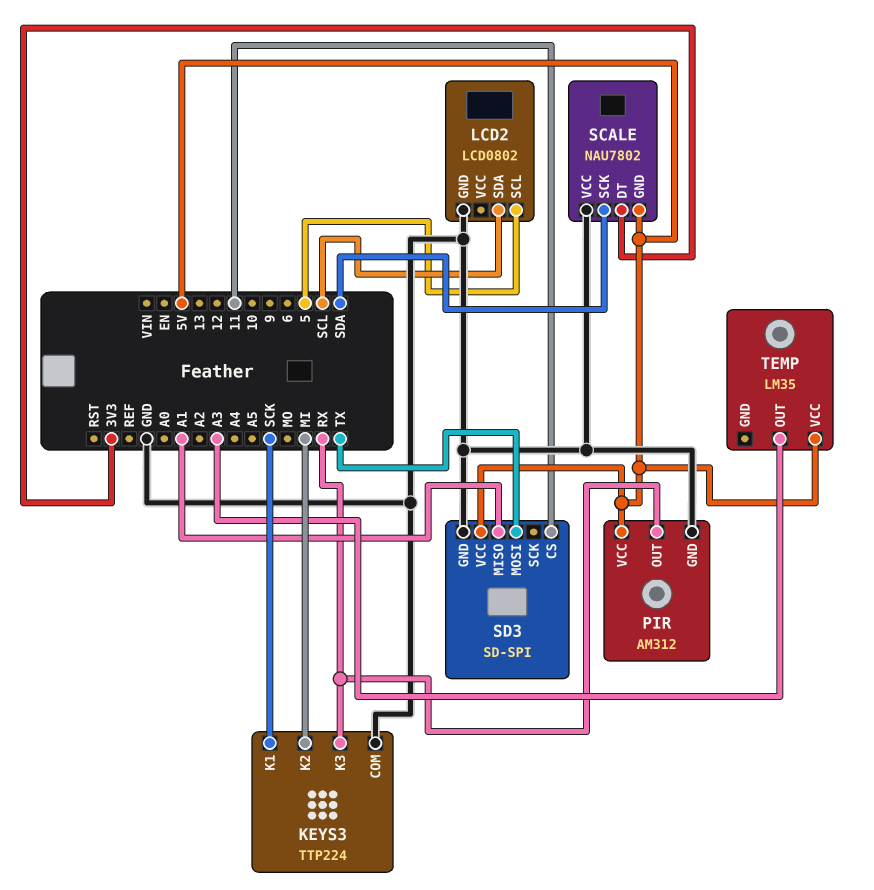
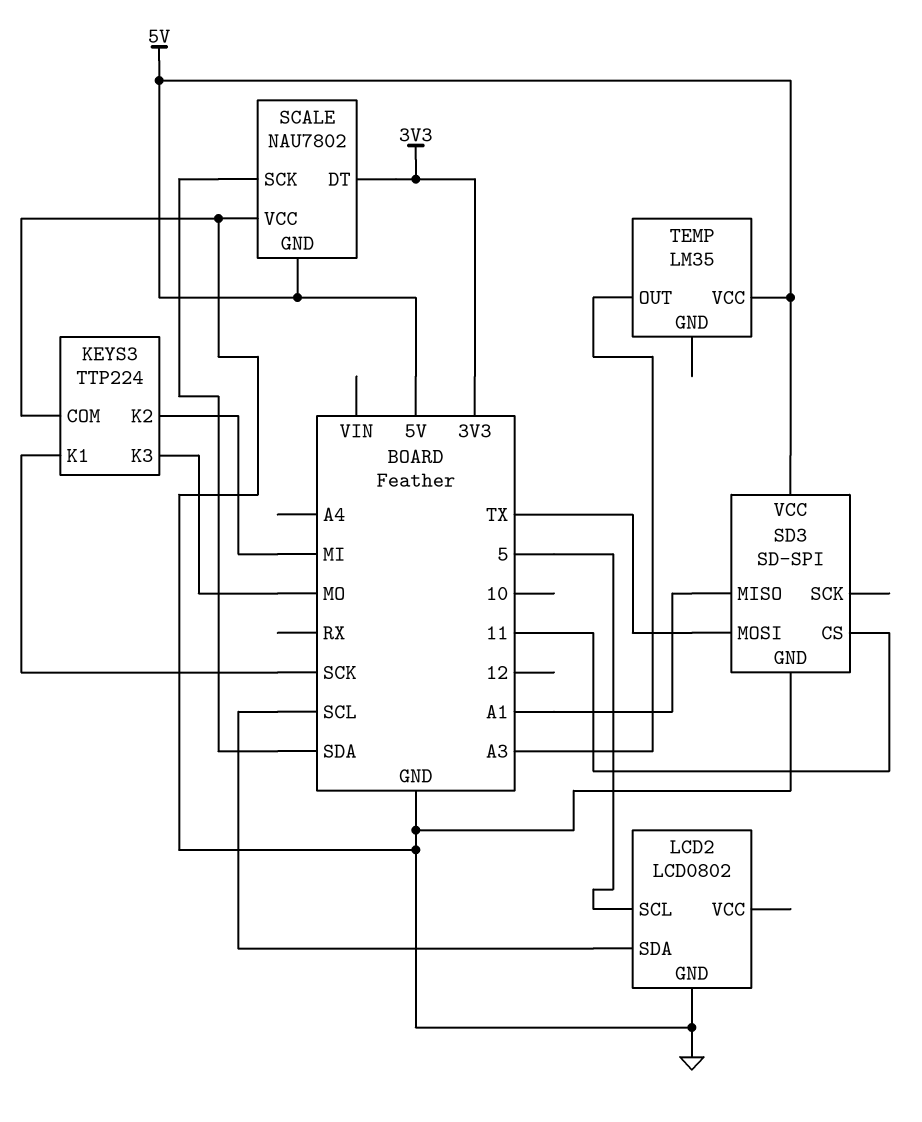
KEYS3 pin K3: RX -> MO
PIR: AM312 -> none
PIR pin GND: GND -> none
PIR pin OUT: RX -> none
PIR pin VCC: 5V -> none

